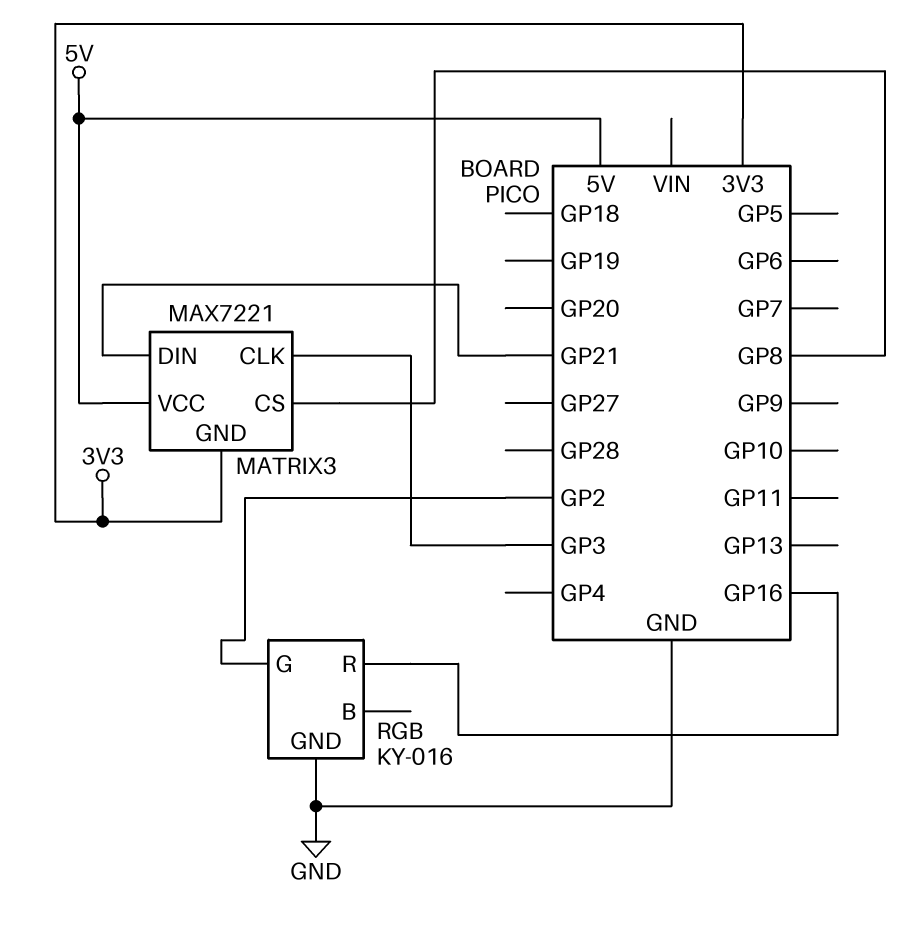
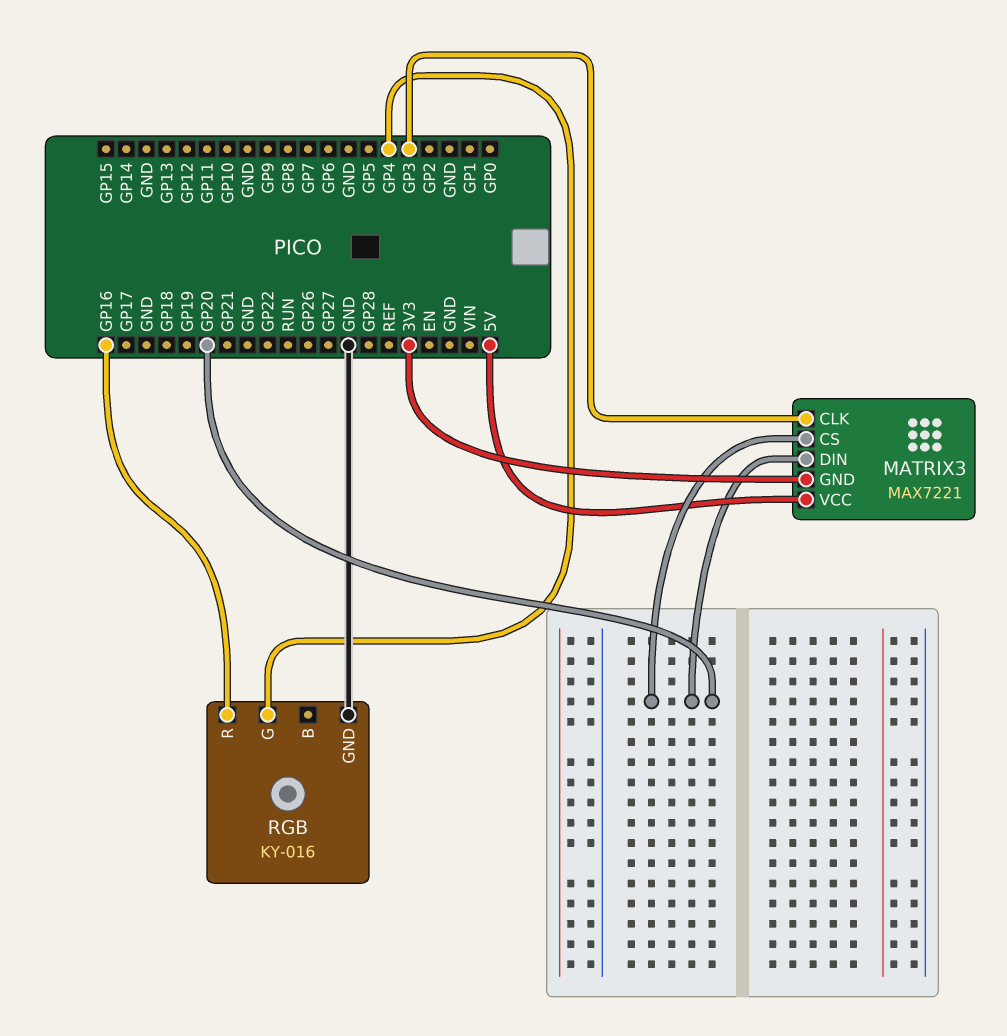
MATRIX3 pin CS: GP8 -> GP20
MATRIX3 pin DIN: GP21 -> GP20
RGB pin G: GP2 -> GP4

